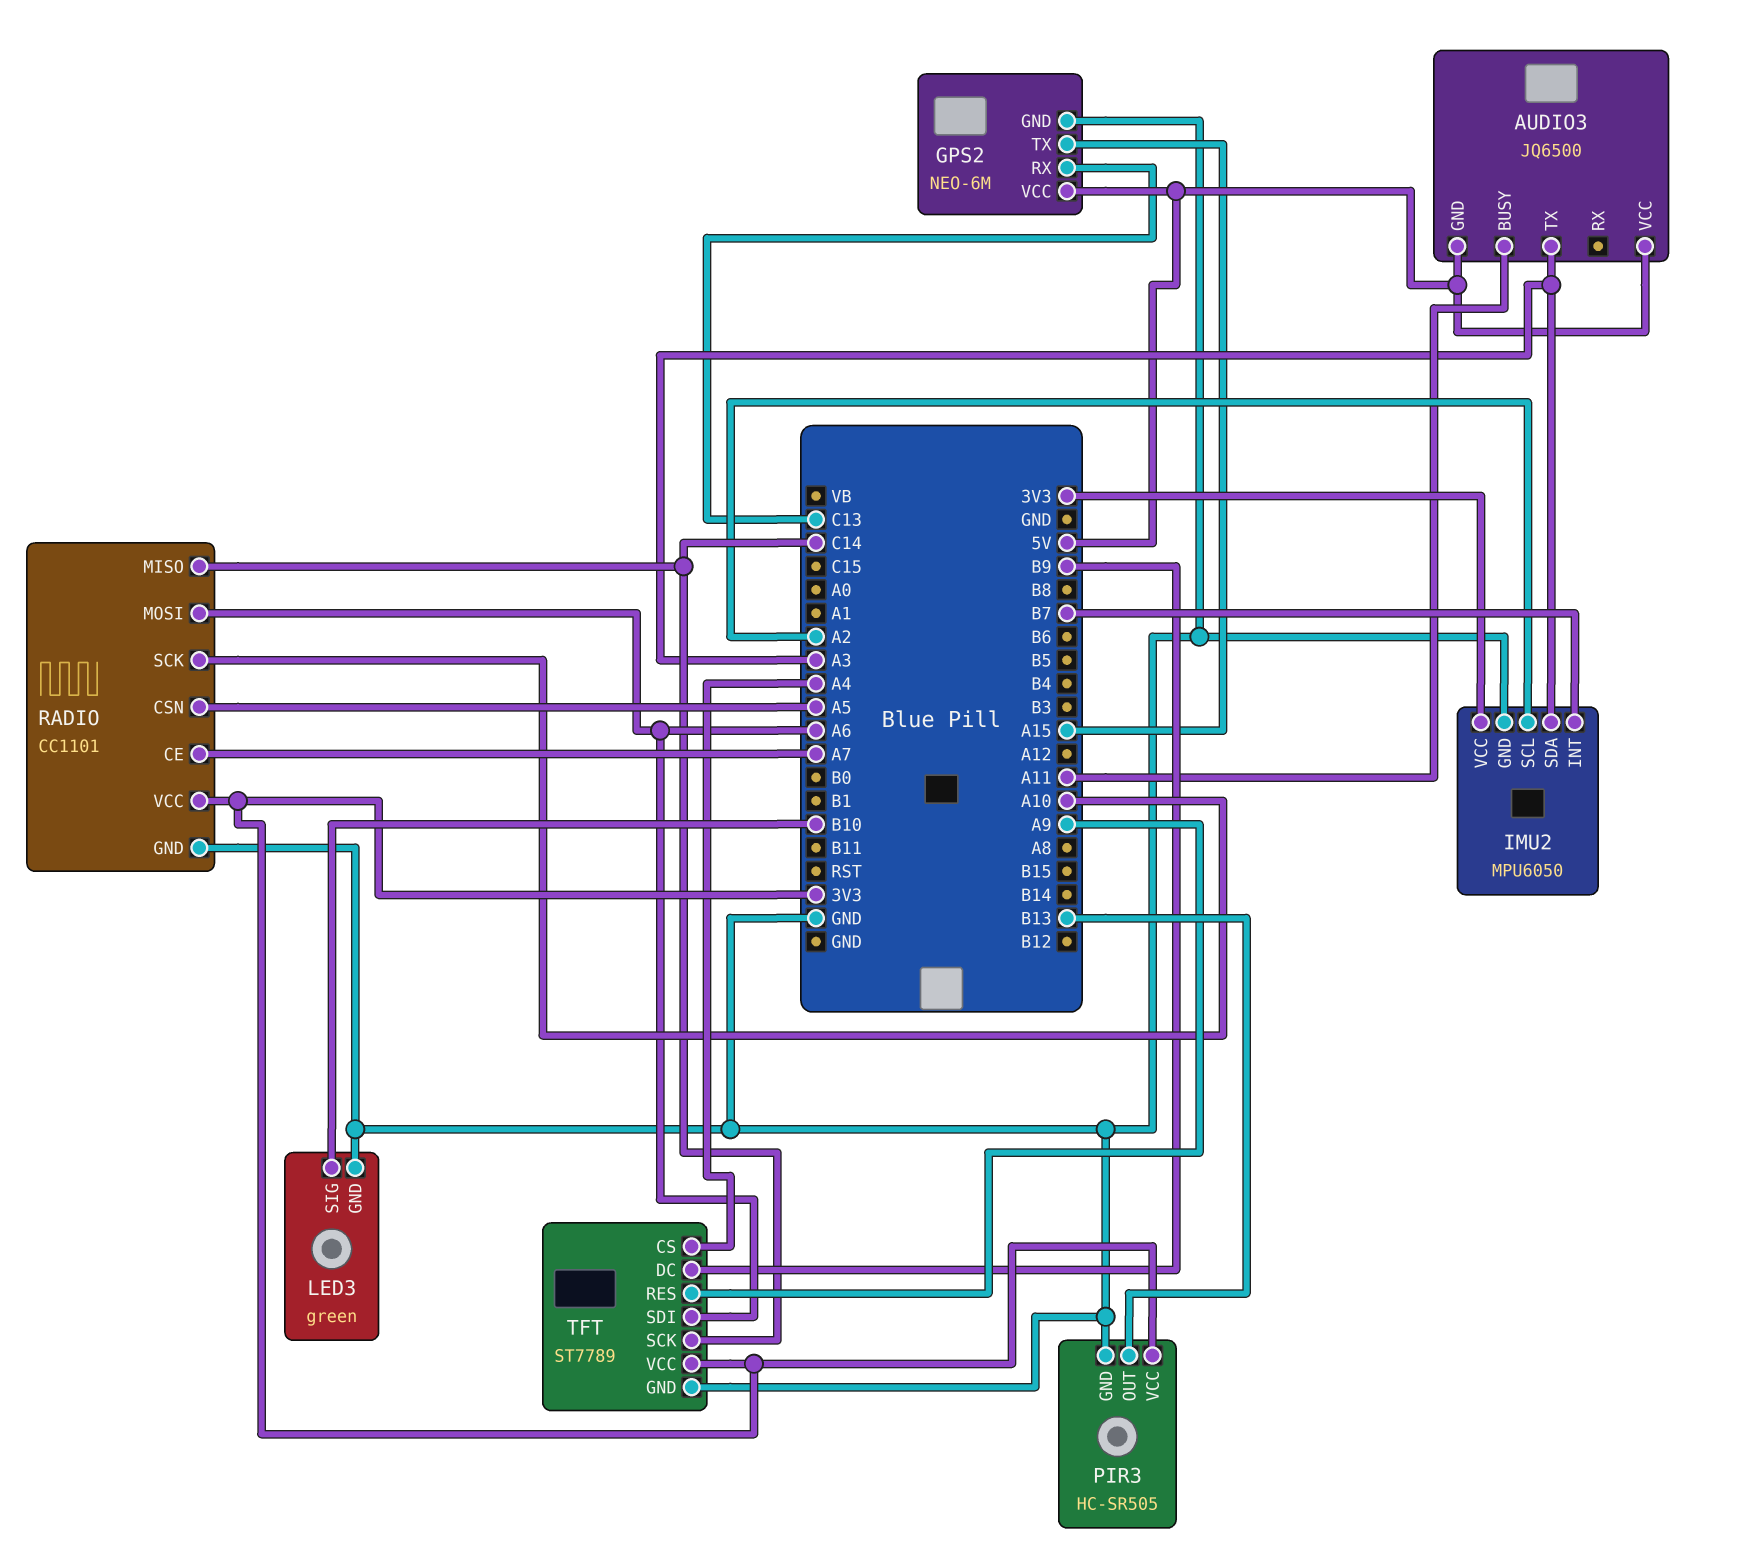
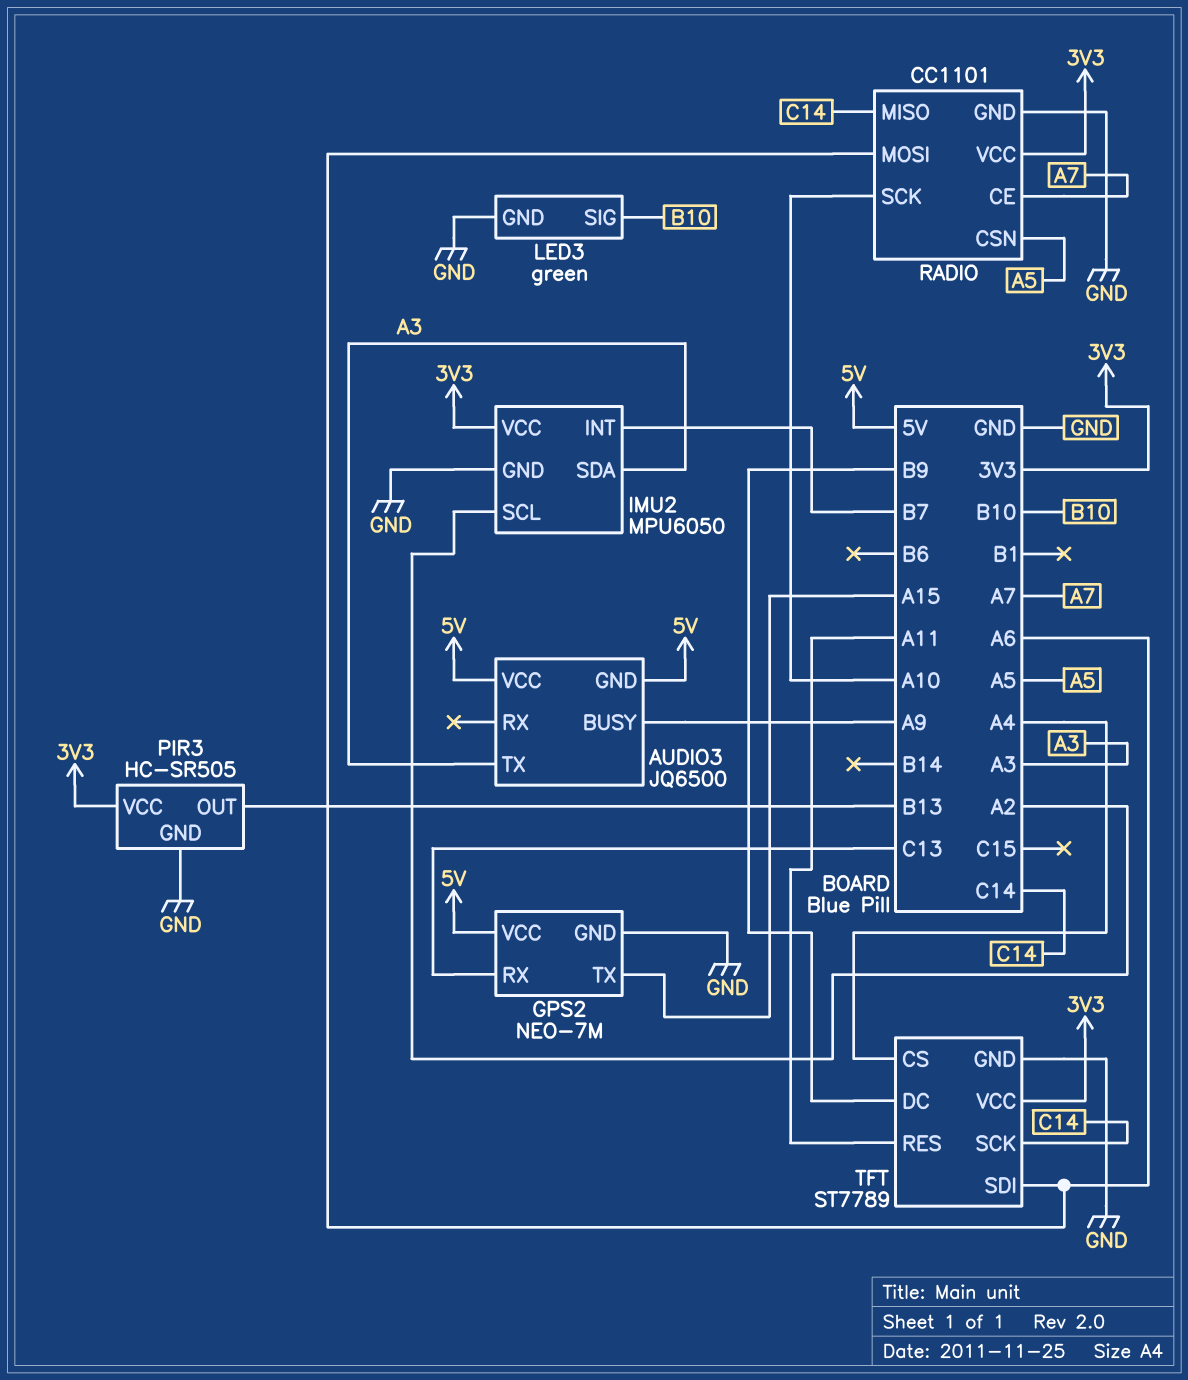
AUDIO3 pin BUSY: A11 -> A9
GPS2: NEO-6M -> NEO-7M
TFT pin RES: A9 -> A11

